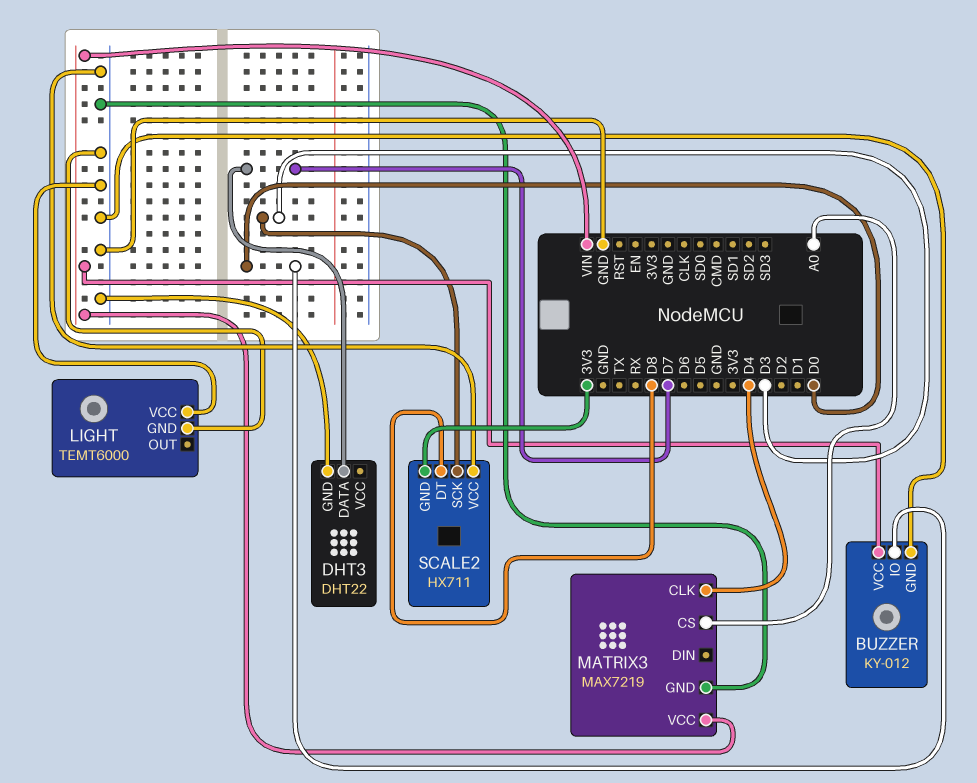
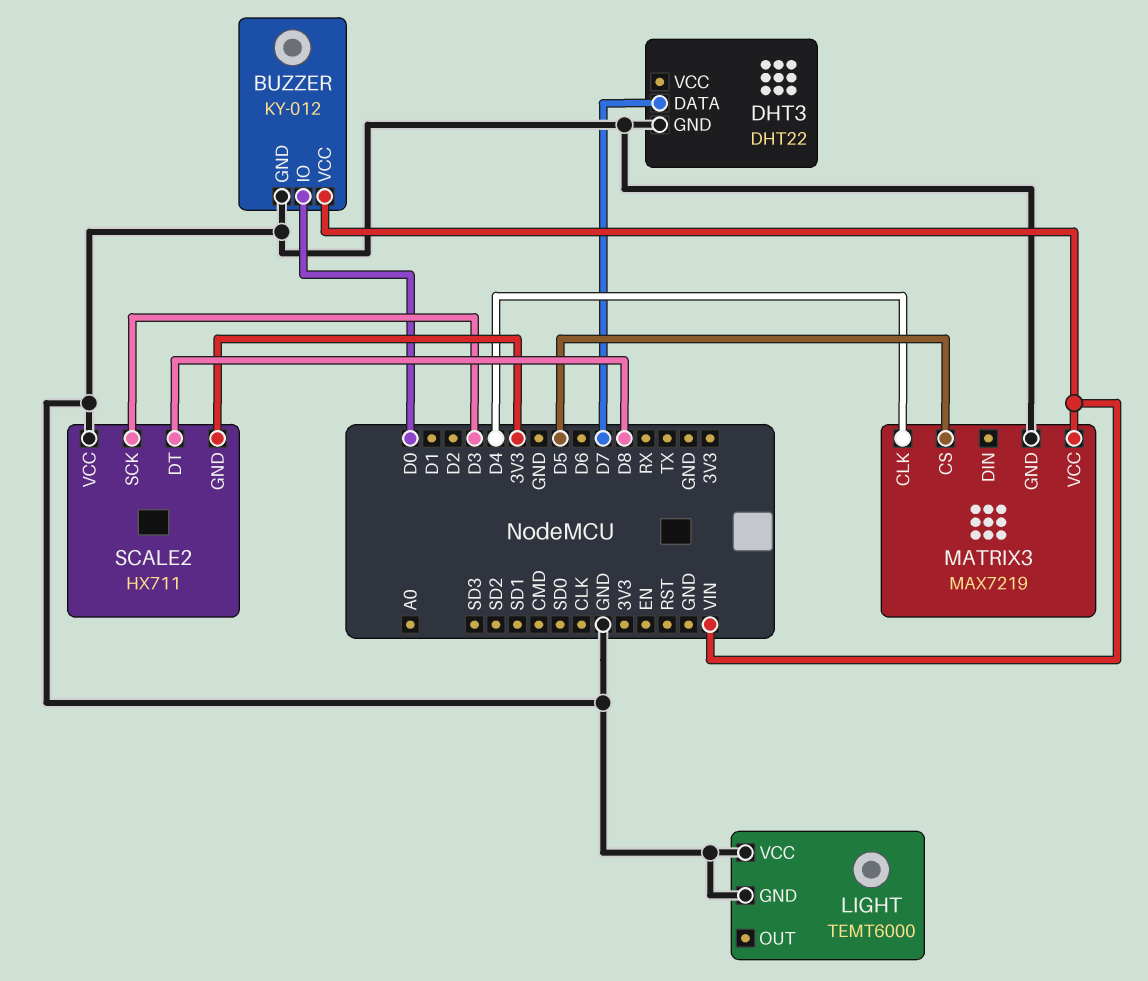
MATRIX3 pin CS: A0 -> D5

